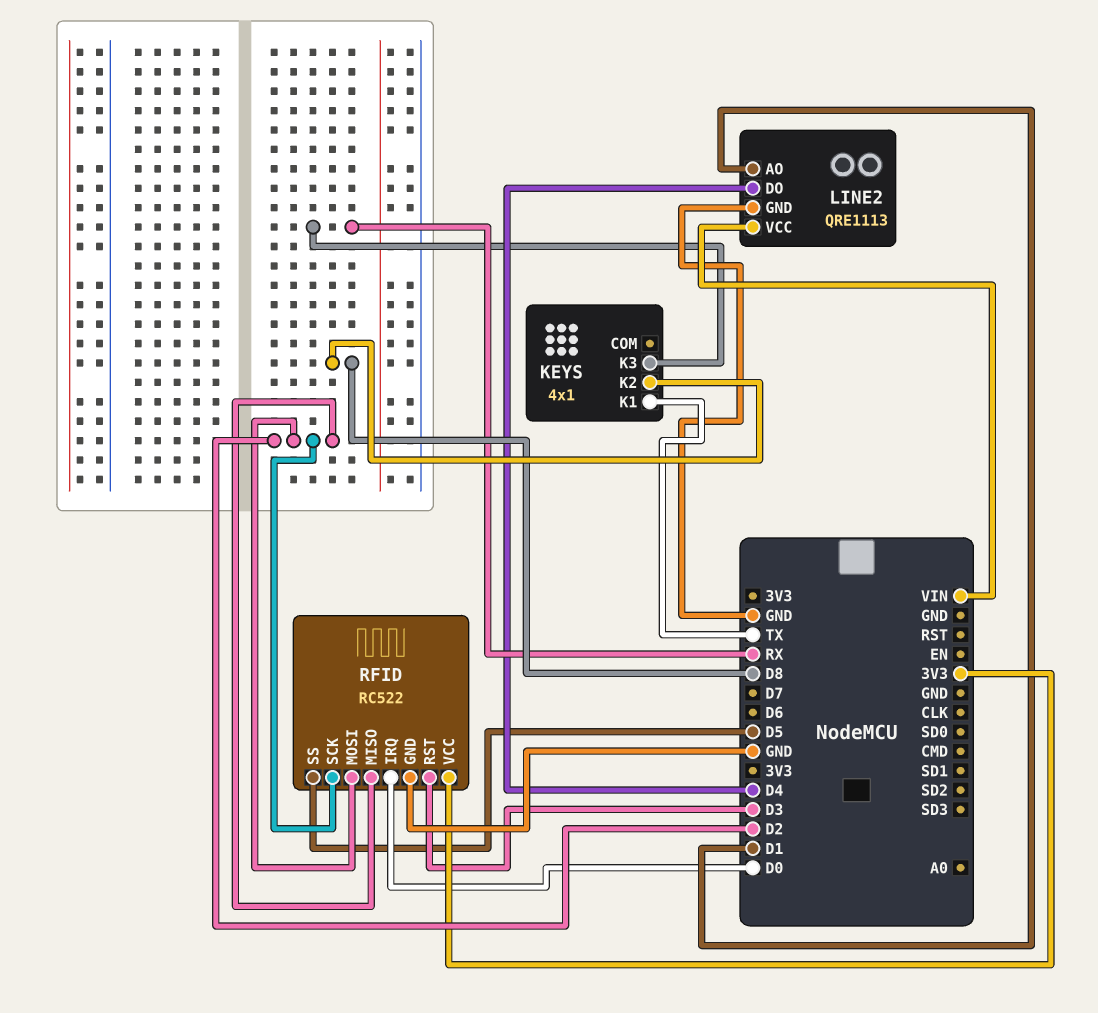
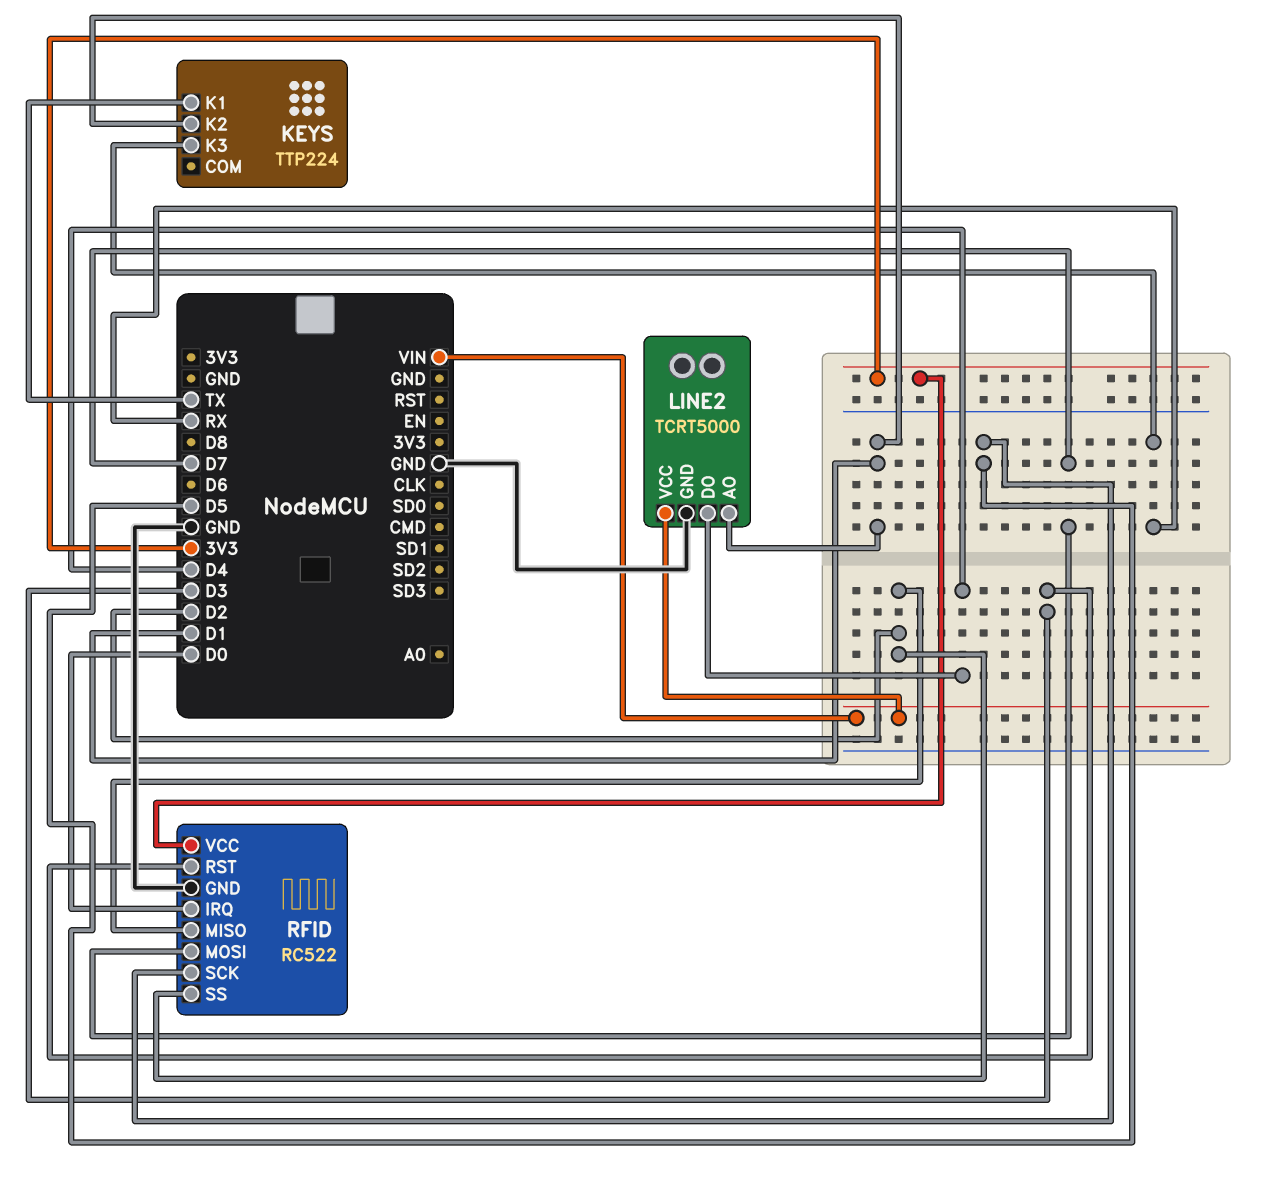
KEYS: 4x1 -> TTP224
KEYS pin K2: D8 -> D1
LINE2: QRE1113 -> TCRT5000
RFID pin MOSI: D2 -> D7
RFID pin SCK: D2 -> D5
RFID pin SS: D5 -> D2

